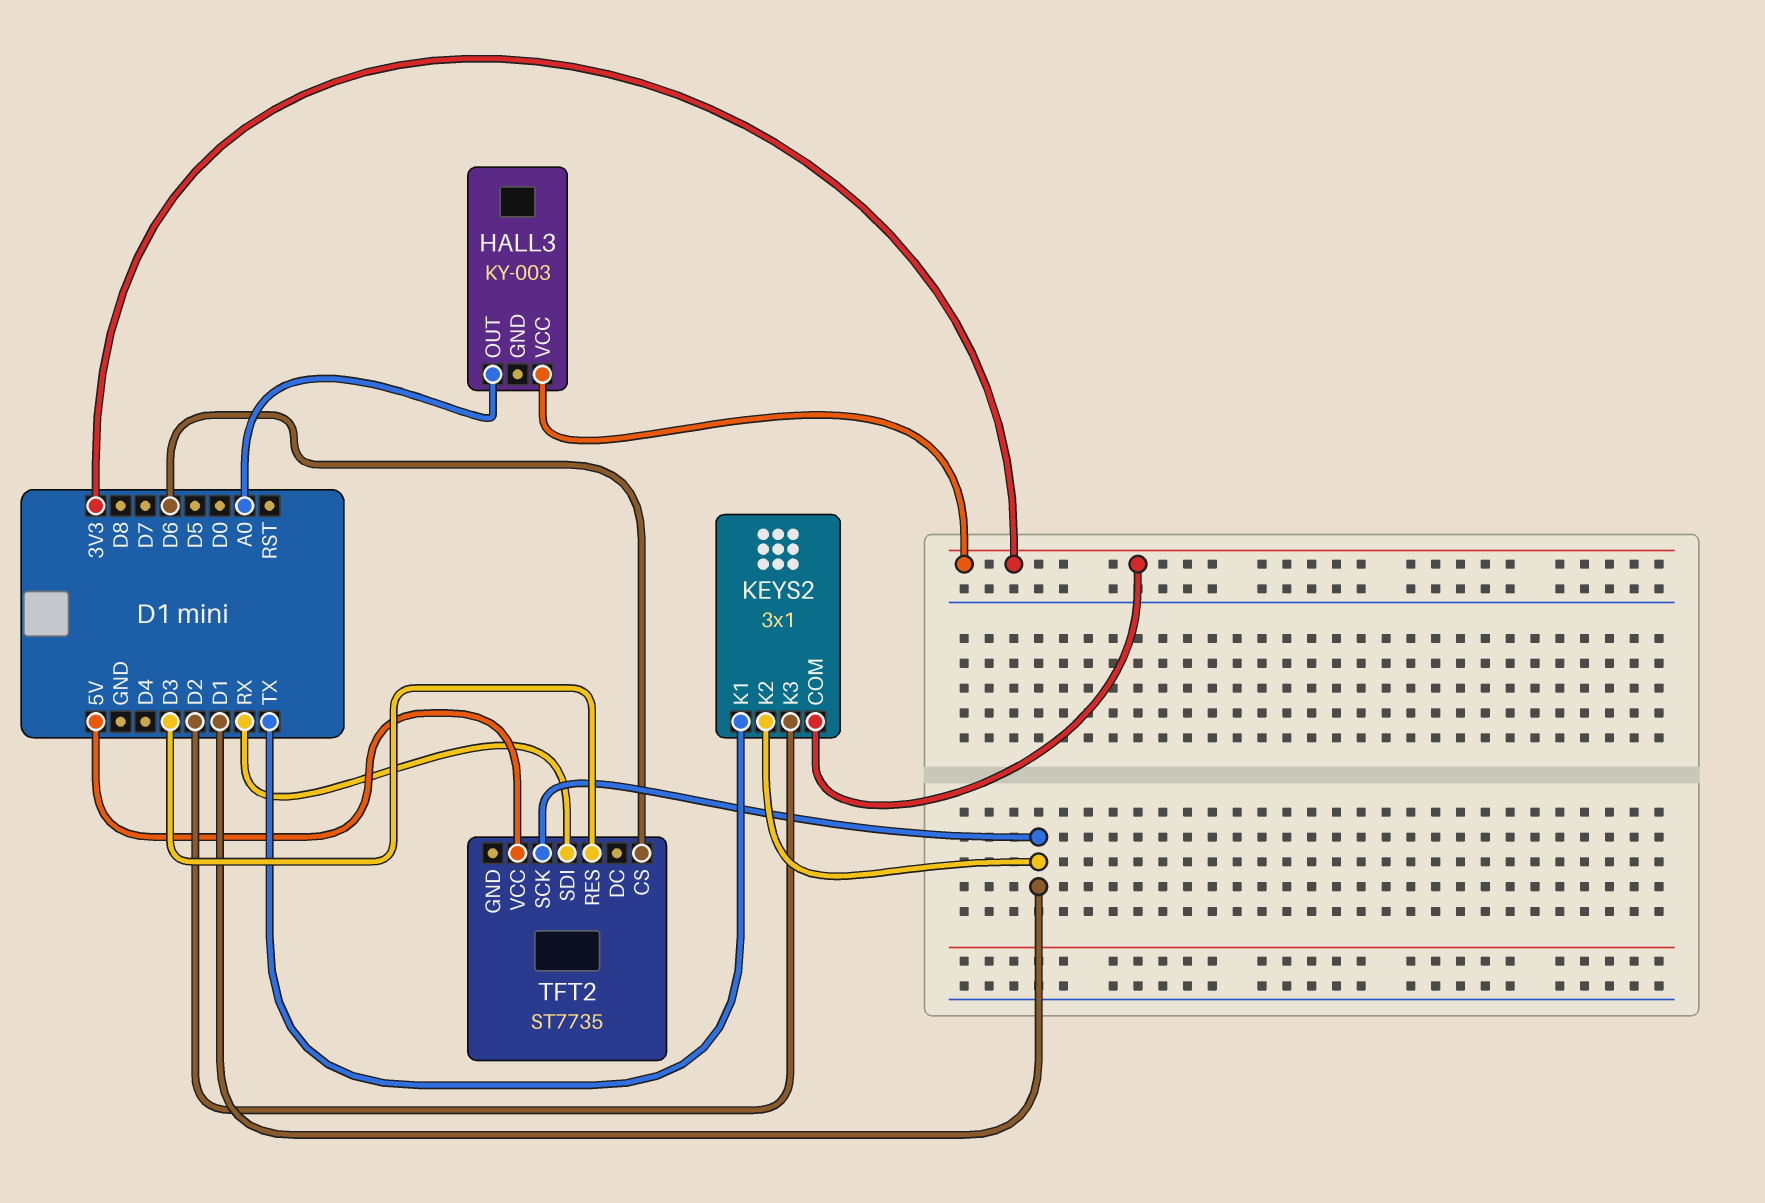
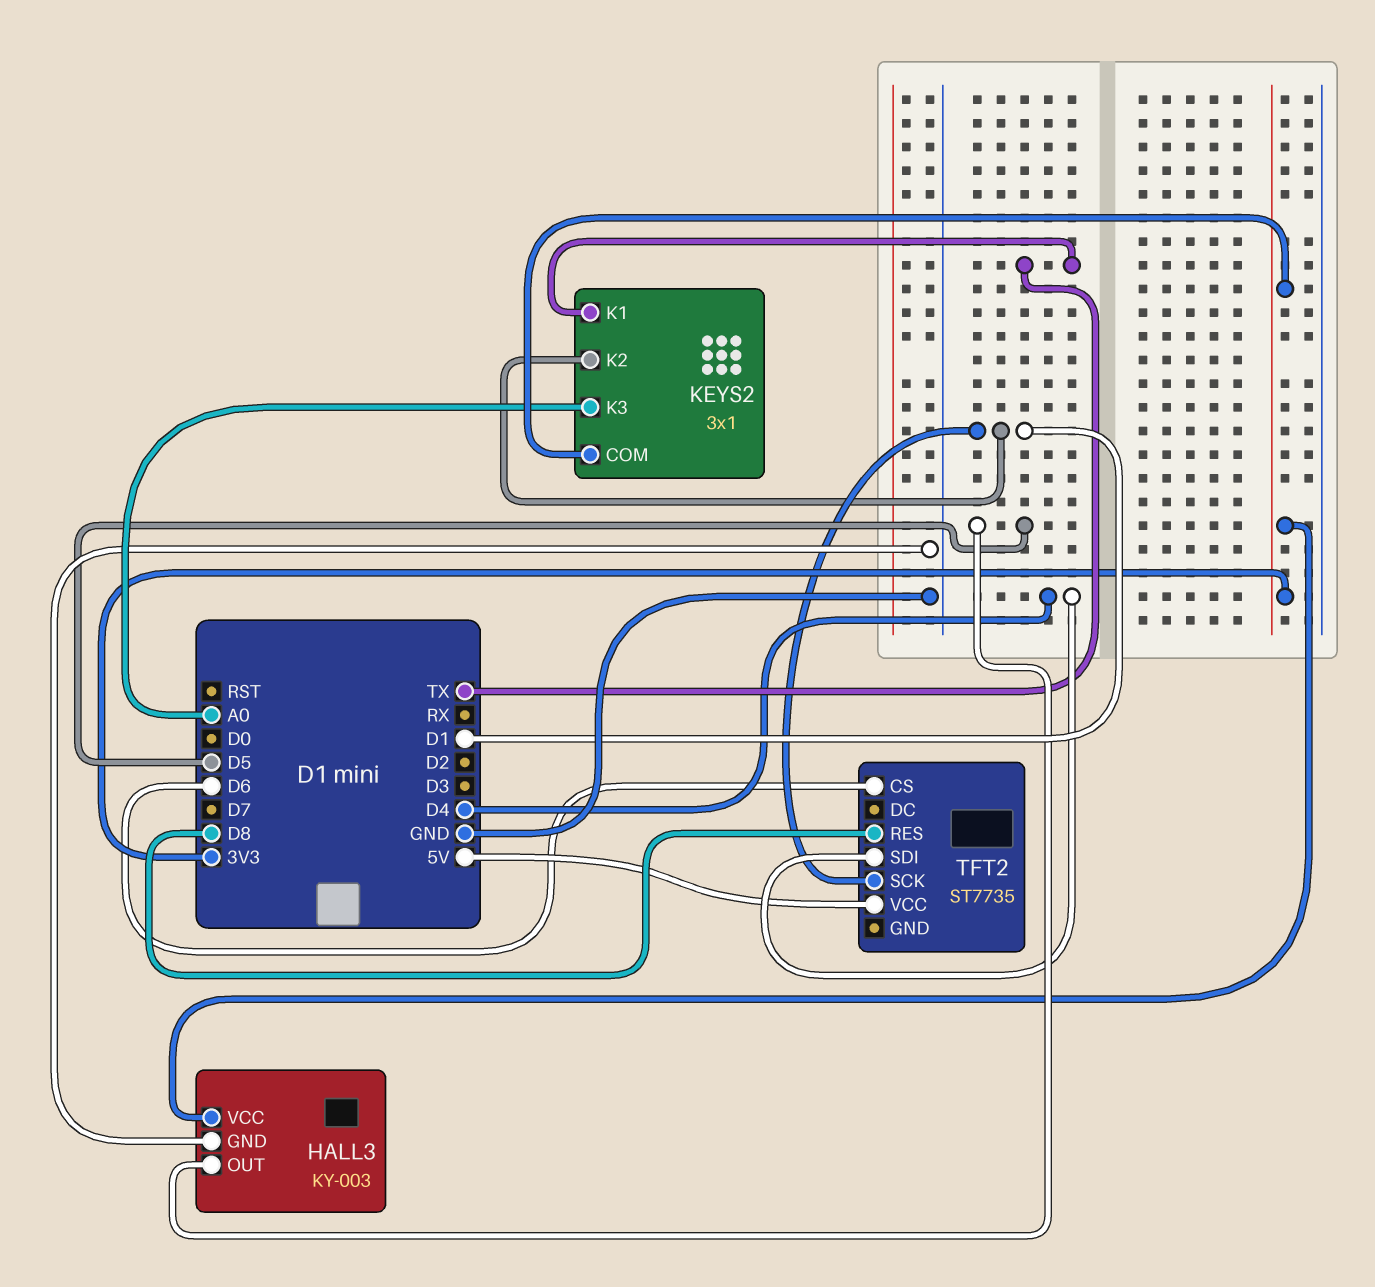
HALL3 pin GND: none -> GND
HALL3 pin OUT: A0 -> D5
KEYS2 pin K3: D2 -> A0
TFT2 pin RES: D3 -> D8
TFT2 pin SDI: RX -> D4

